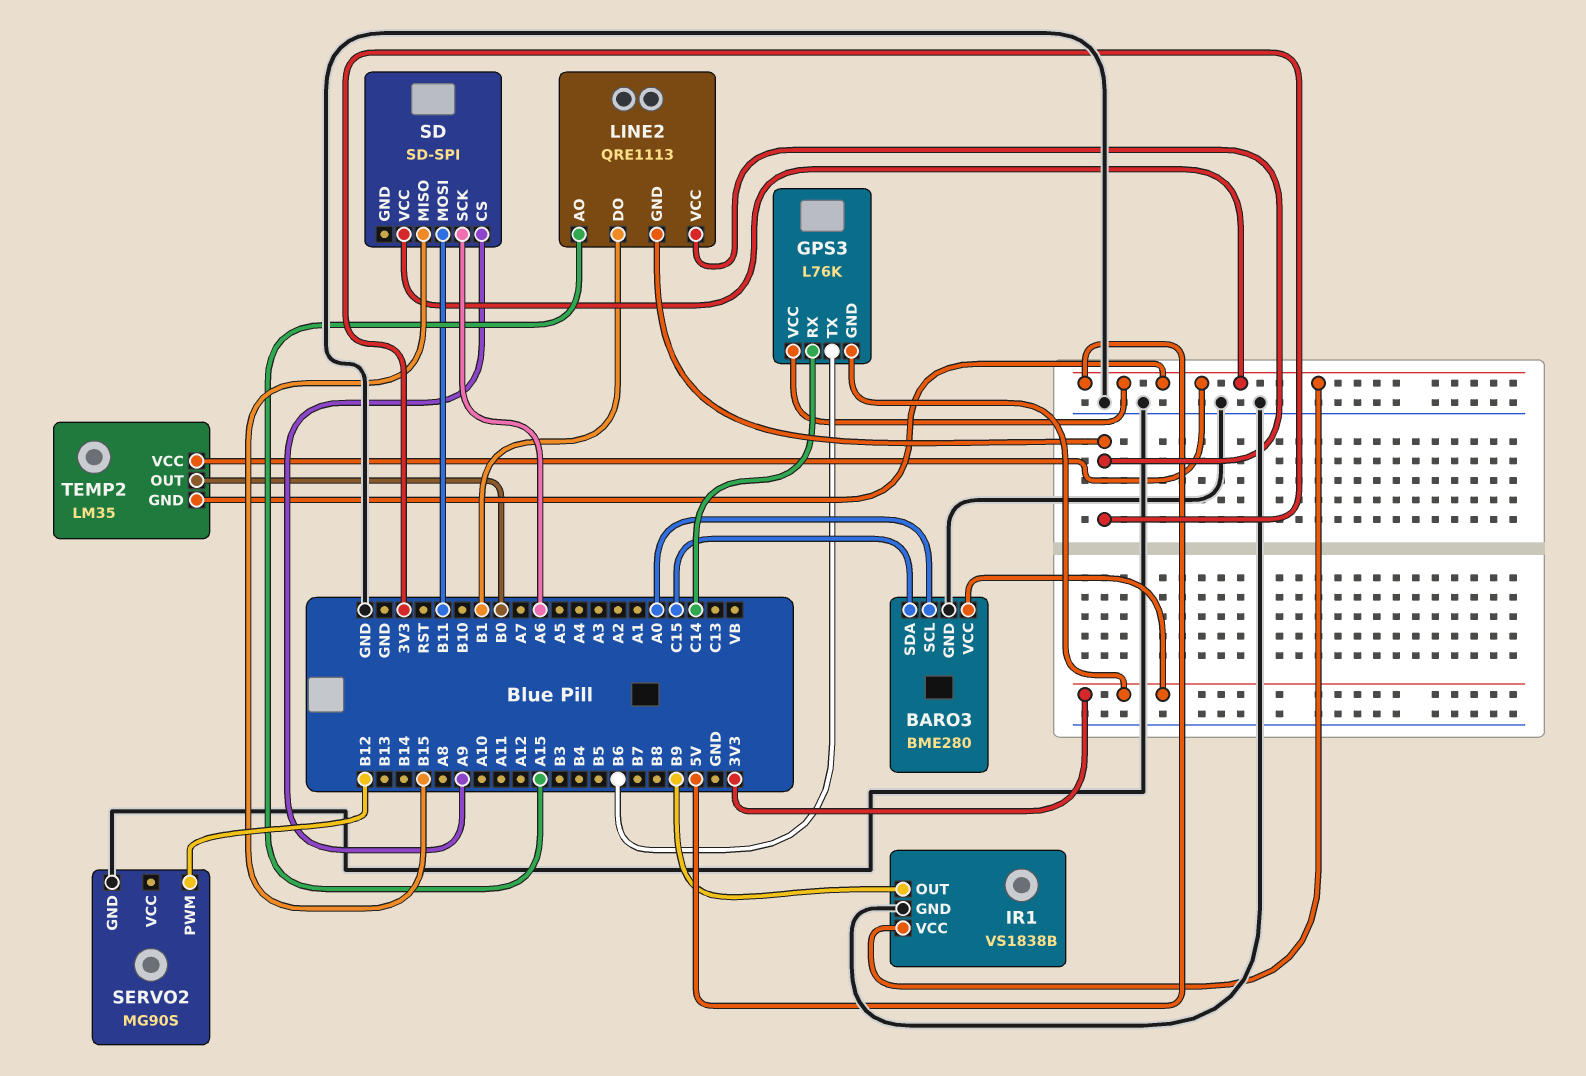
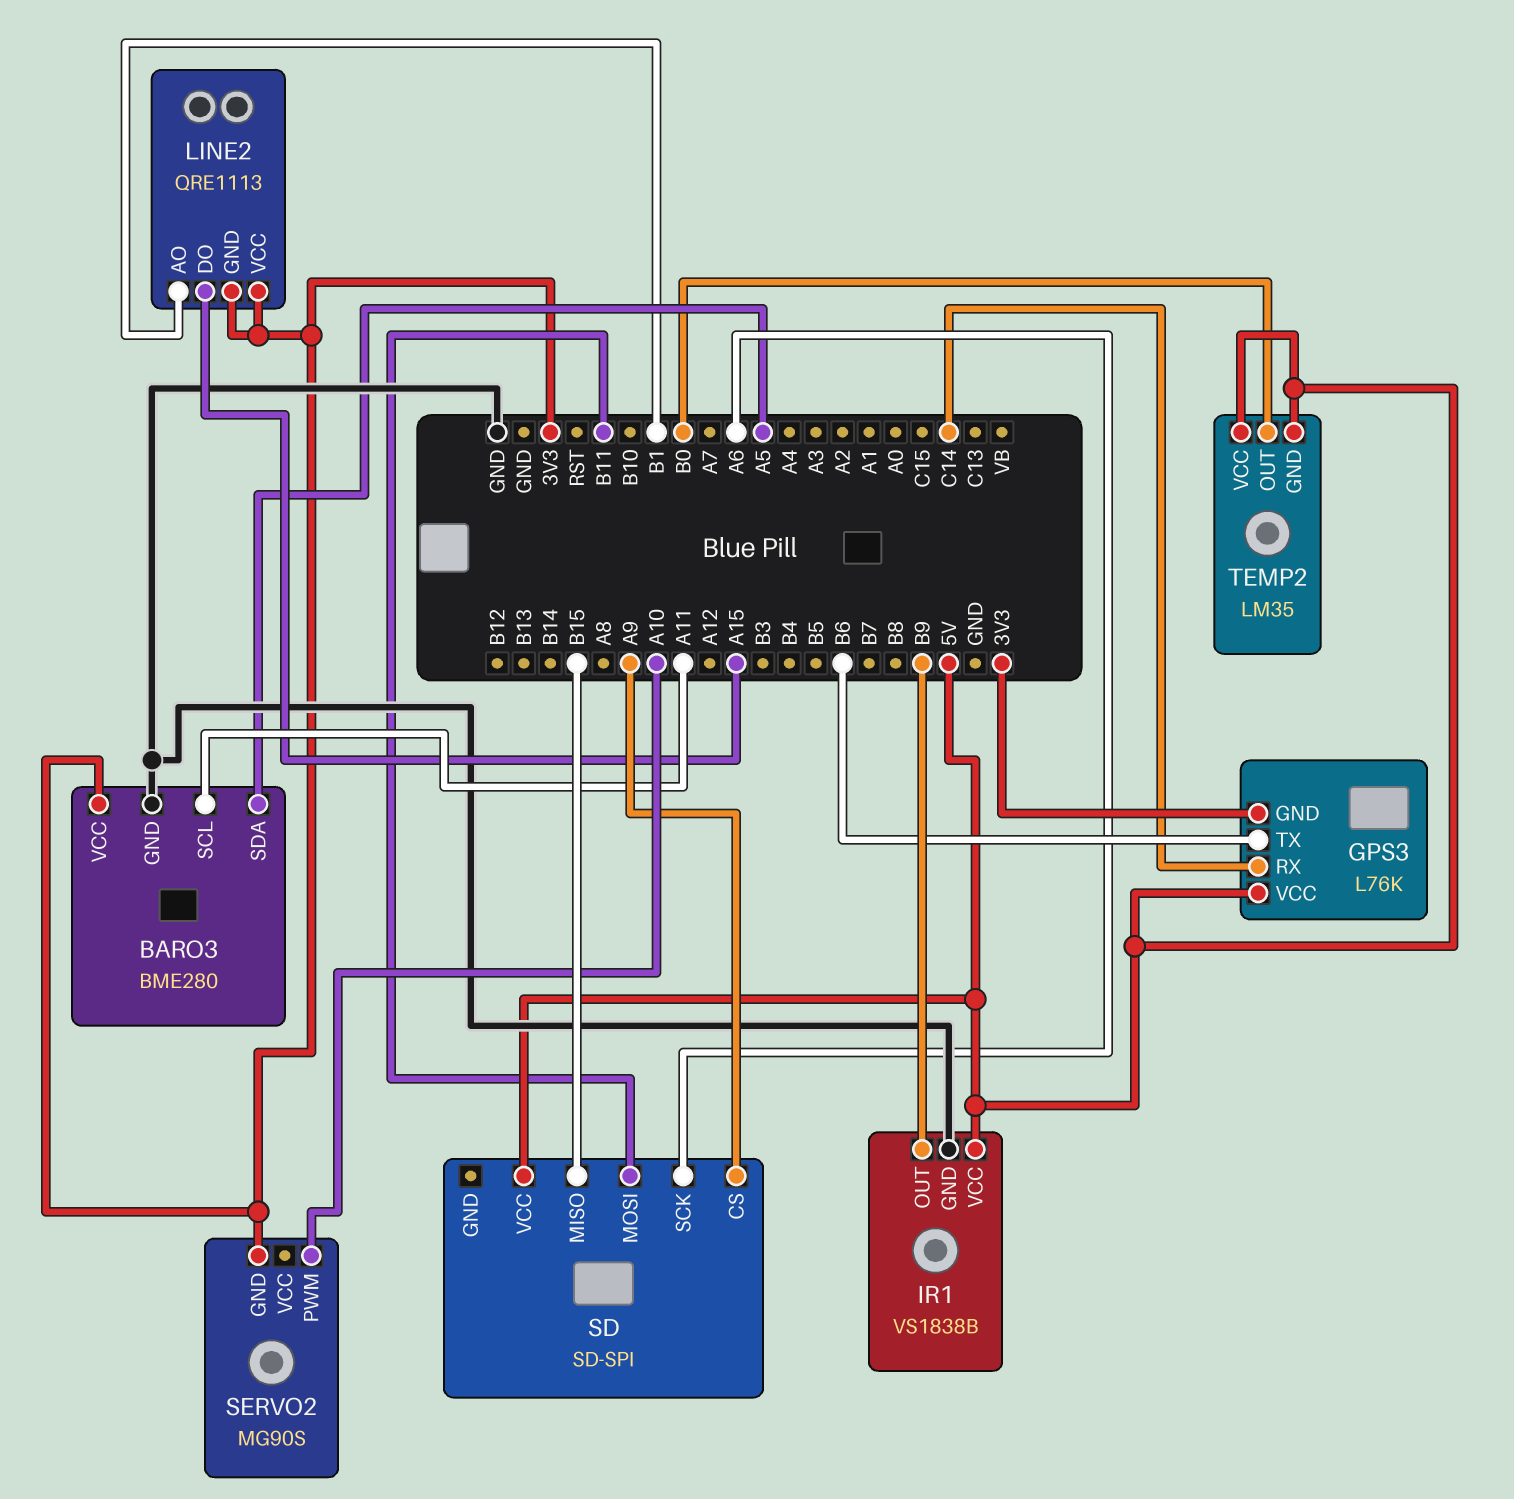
BARO3 pin SCL: A0 -> A11
BARO3 pin SDA: C15 -> A5
LINE2 pin AO: A15 -> B1
LINE2 pin DO: B1 -> A15
SERVO2 pin GND: GND -> 3V3
SERVO2 pin PWM: B12 -> A10

